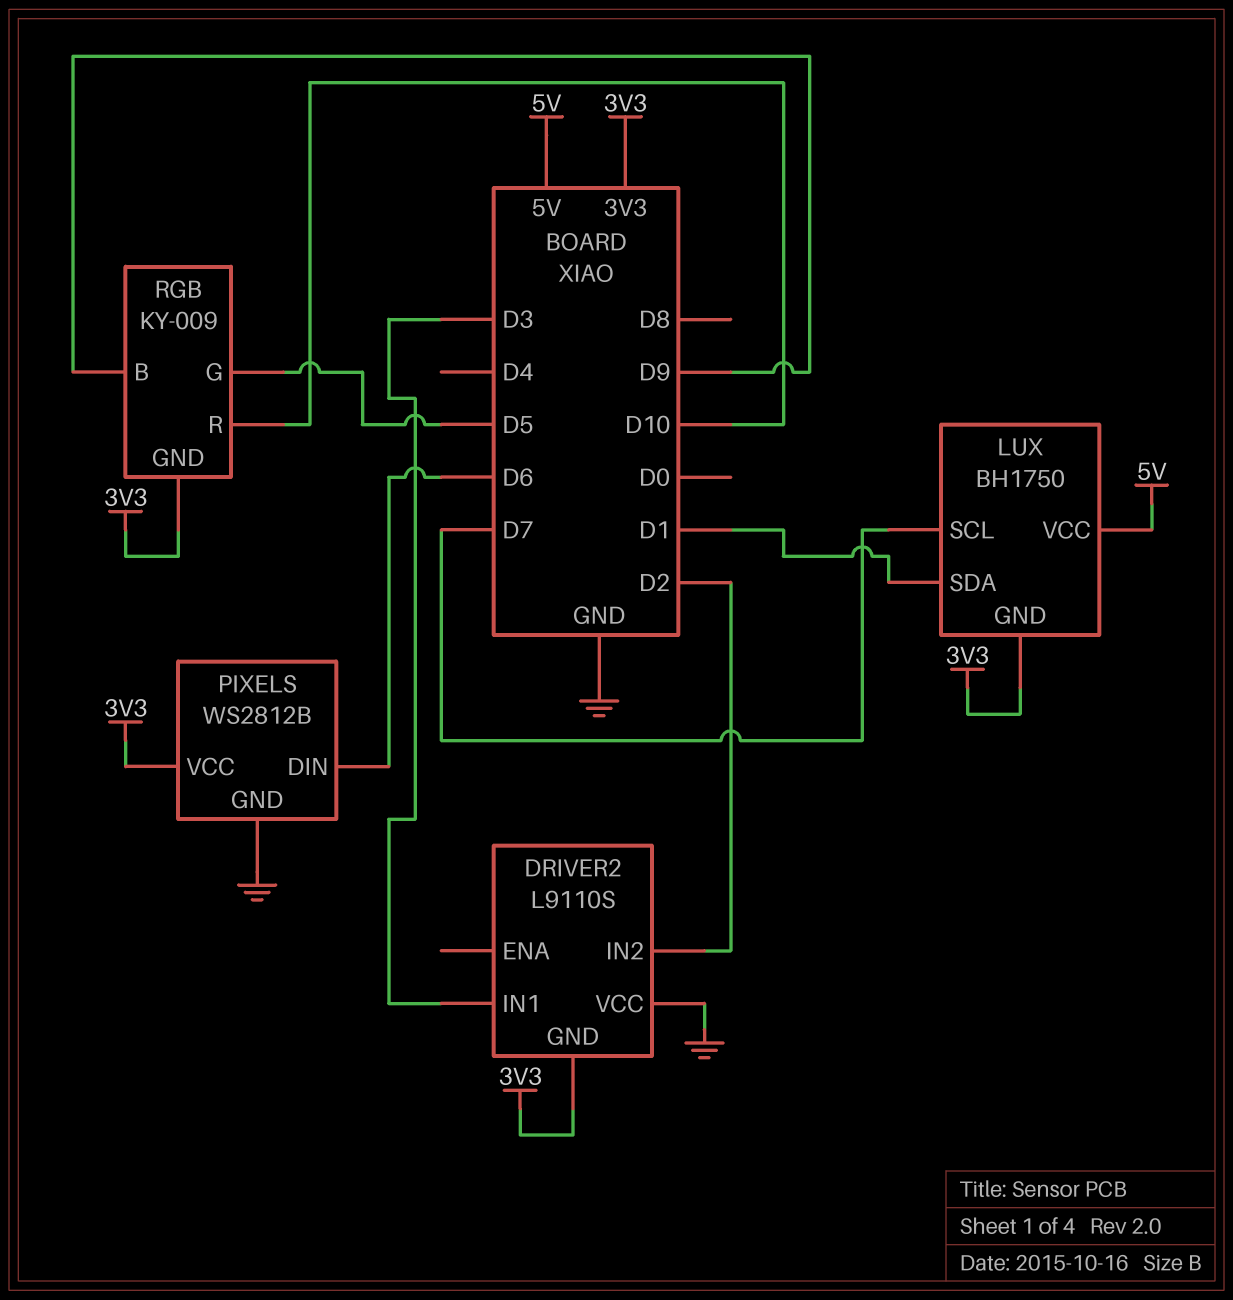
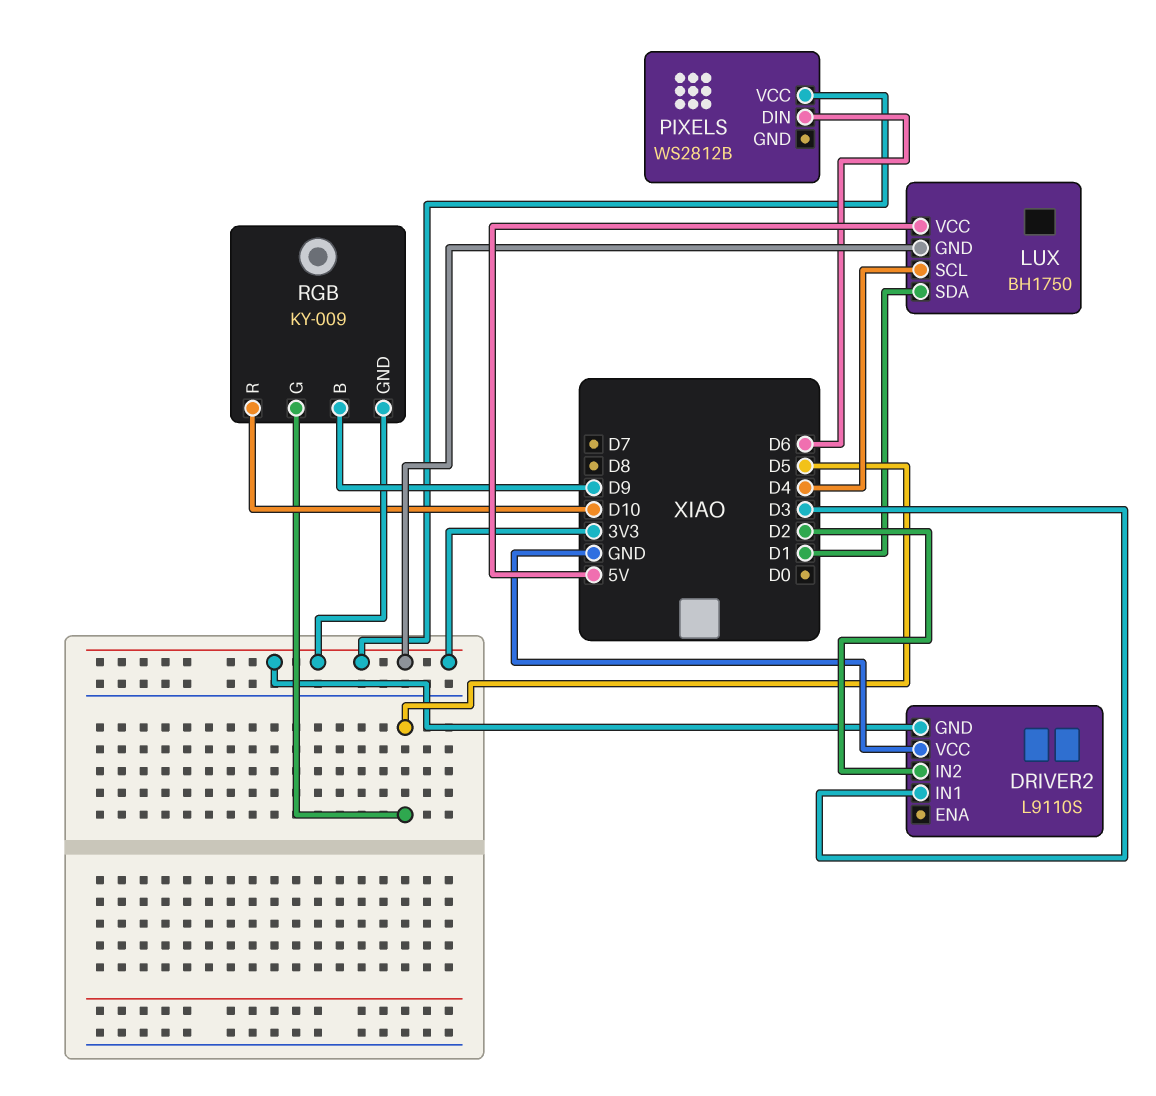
LUX pin SCL: D7 -> D4
PIXELS pin GND: GND -> none

